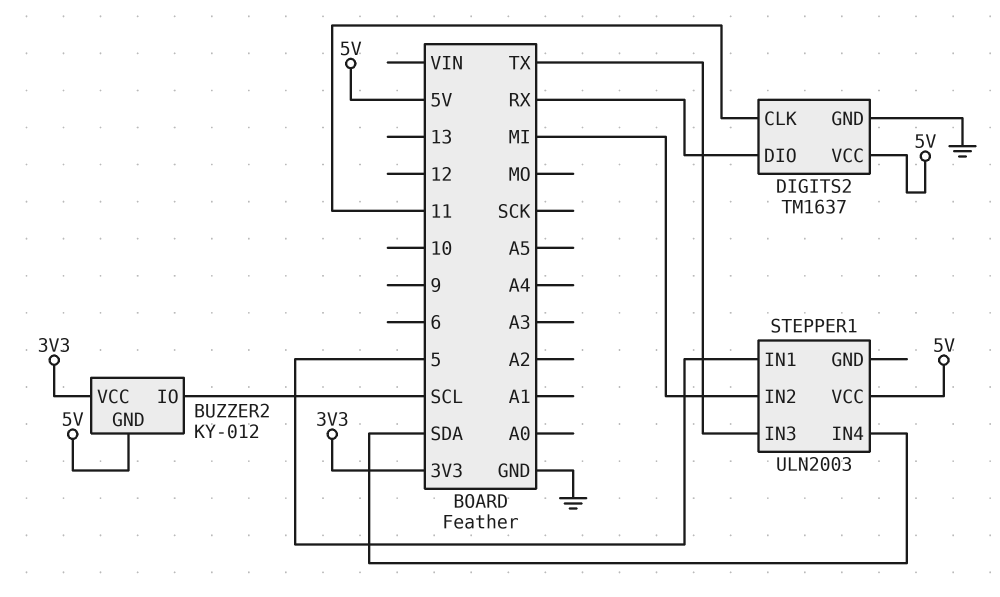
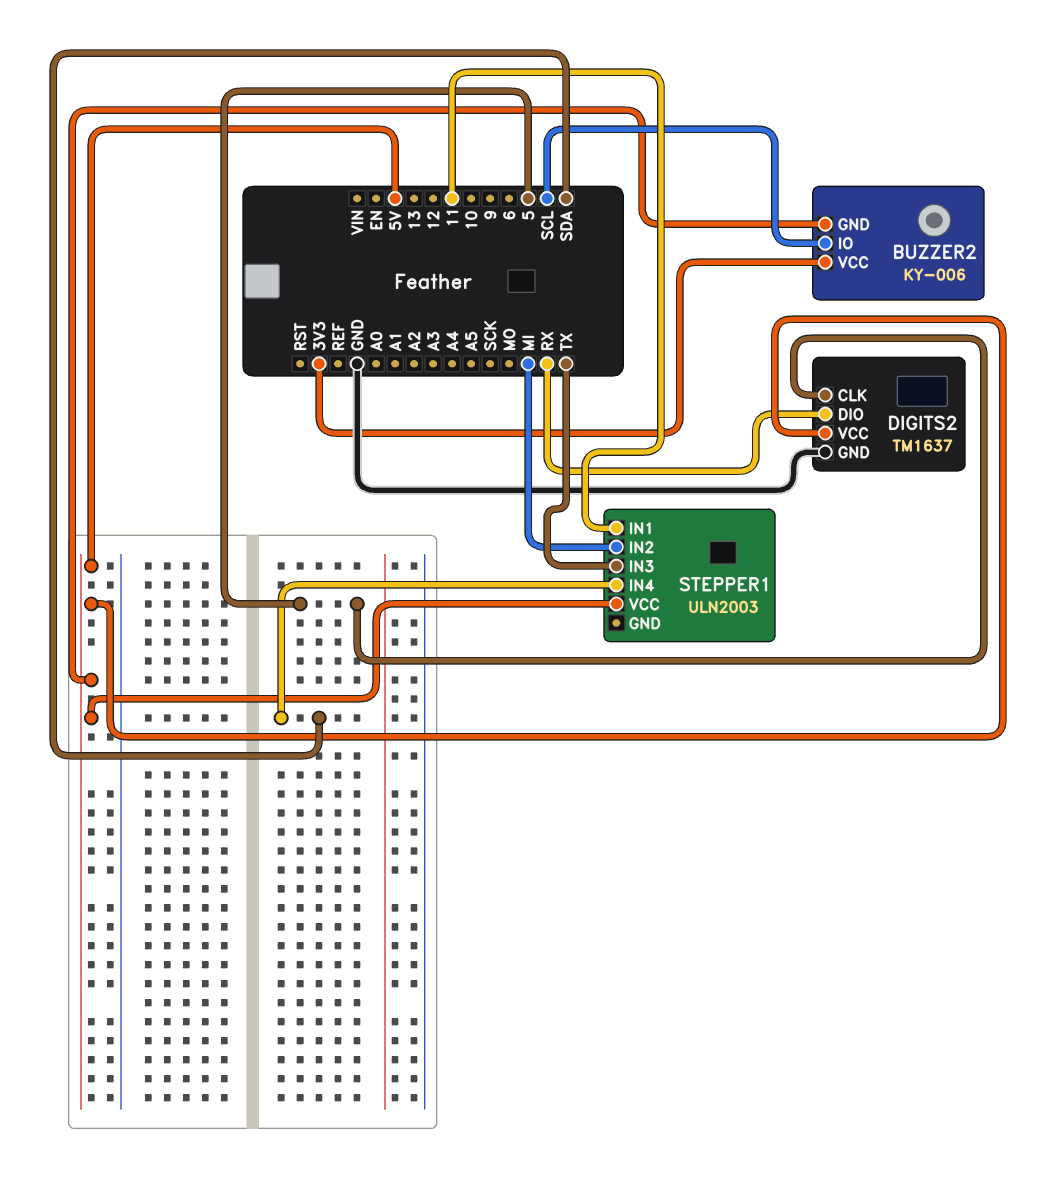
BUZZER2: KY-012 -> KY-006
DIGITS2 pin CLK: 11 -> 5
STEPPER1 pin IN1: 5 -> 11

